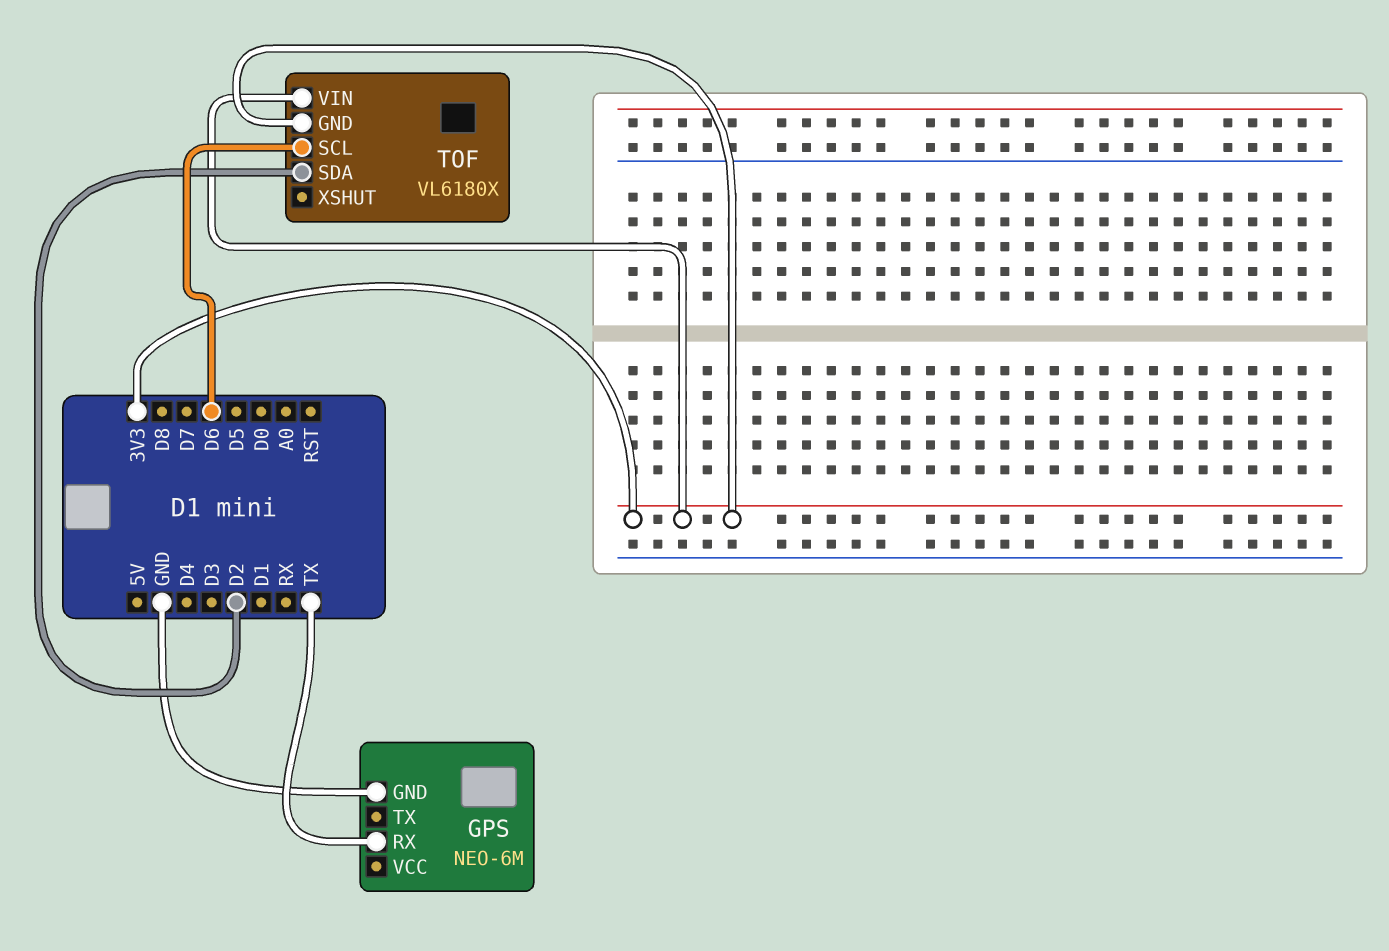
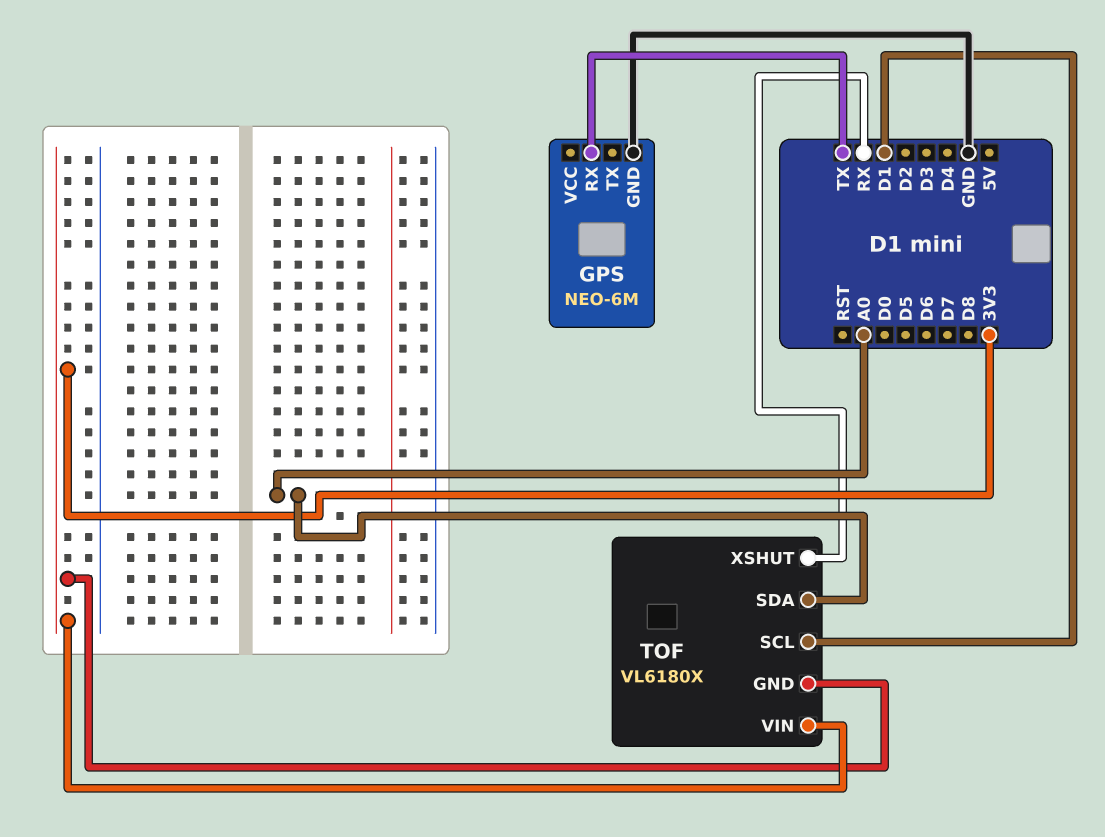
TOF pin SCL: D6 -> D1
TOF pin SDA: D2 -> A0
TOF pin XSHUT: none -> RX

